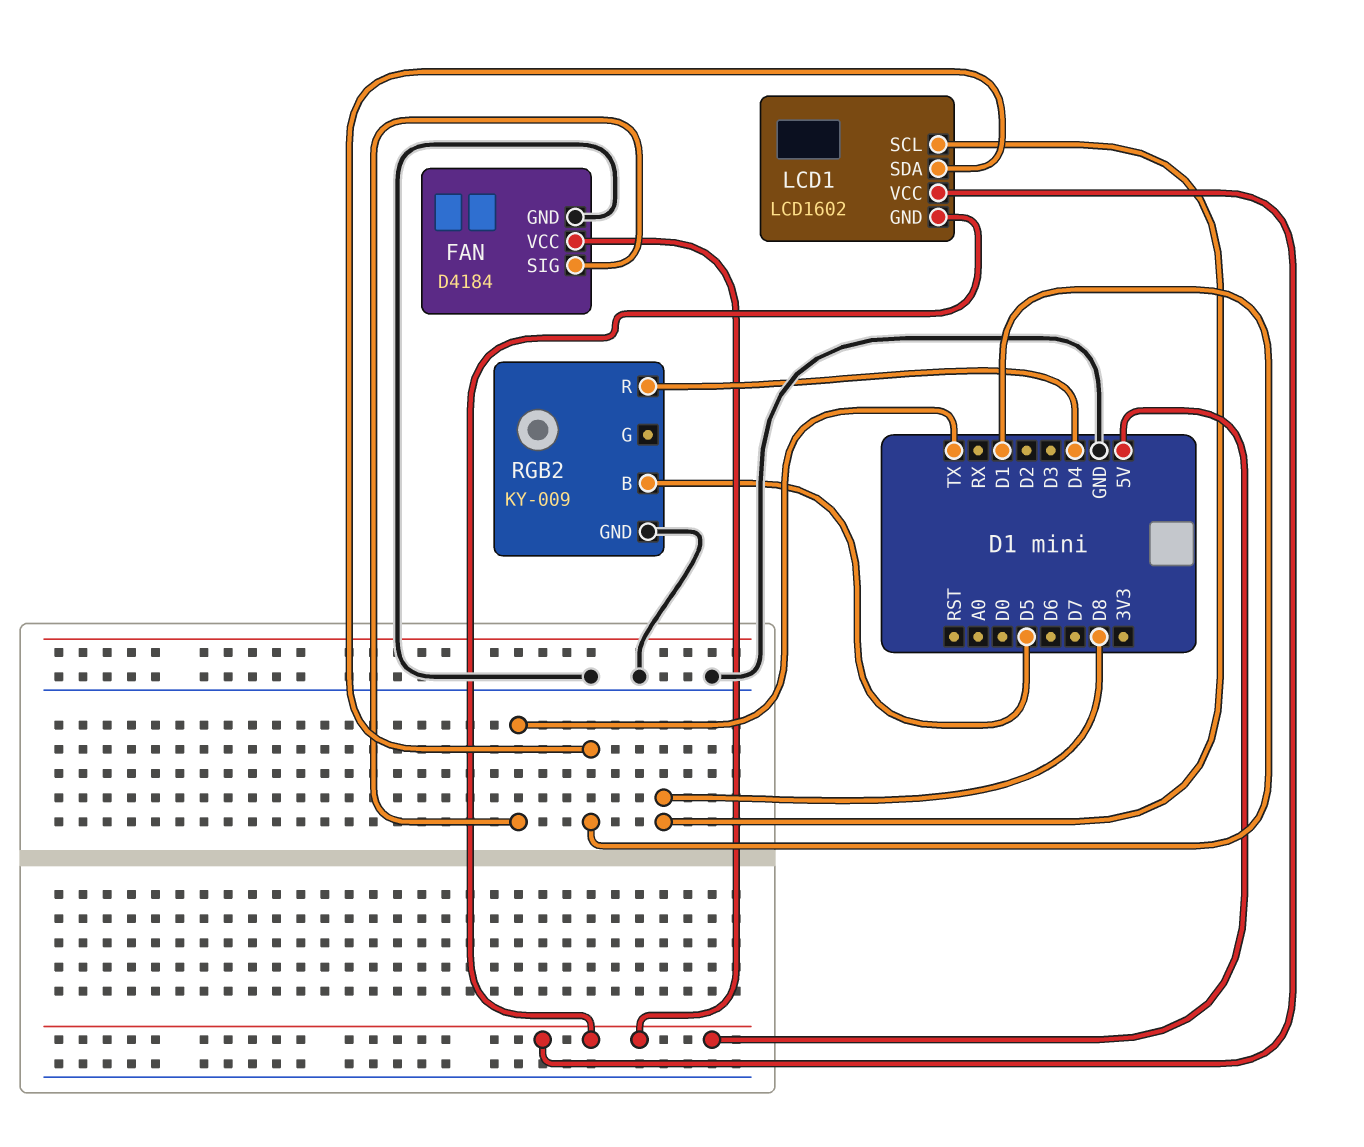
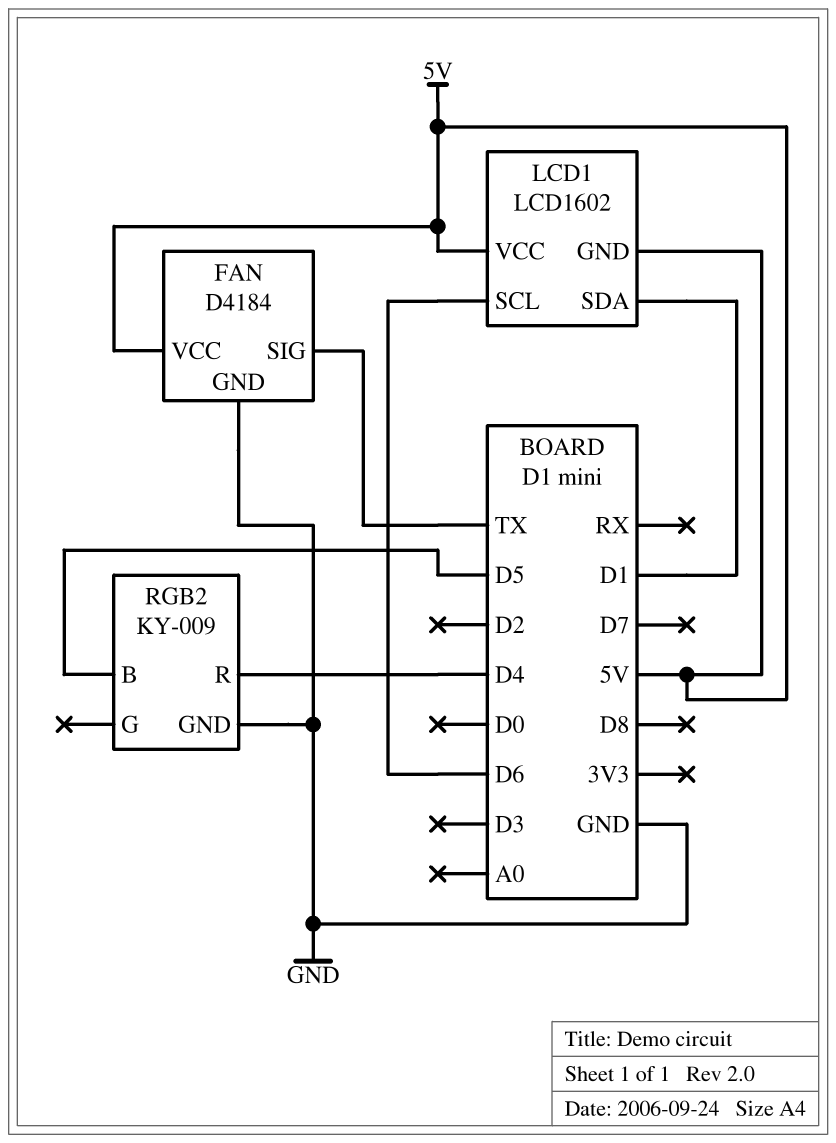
LCD1 pin SCL: D8 -> D6

